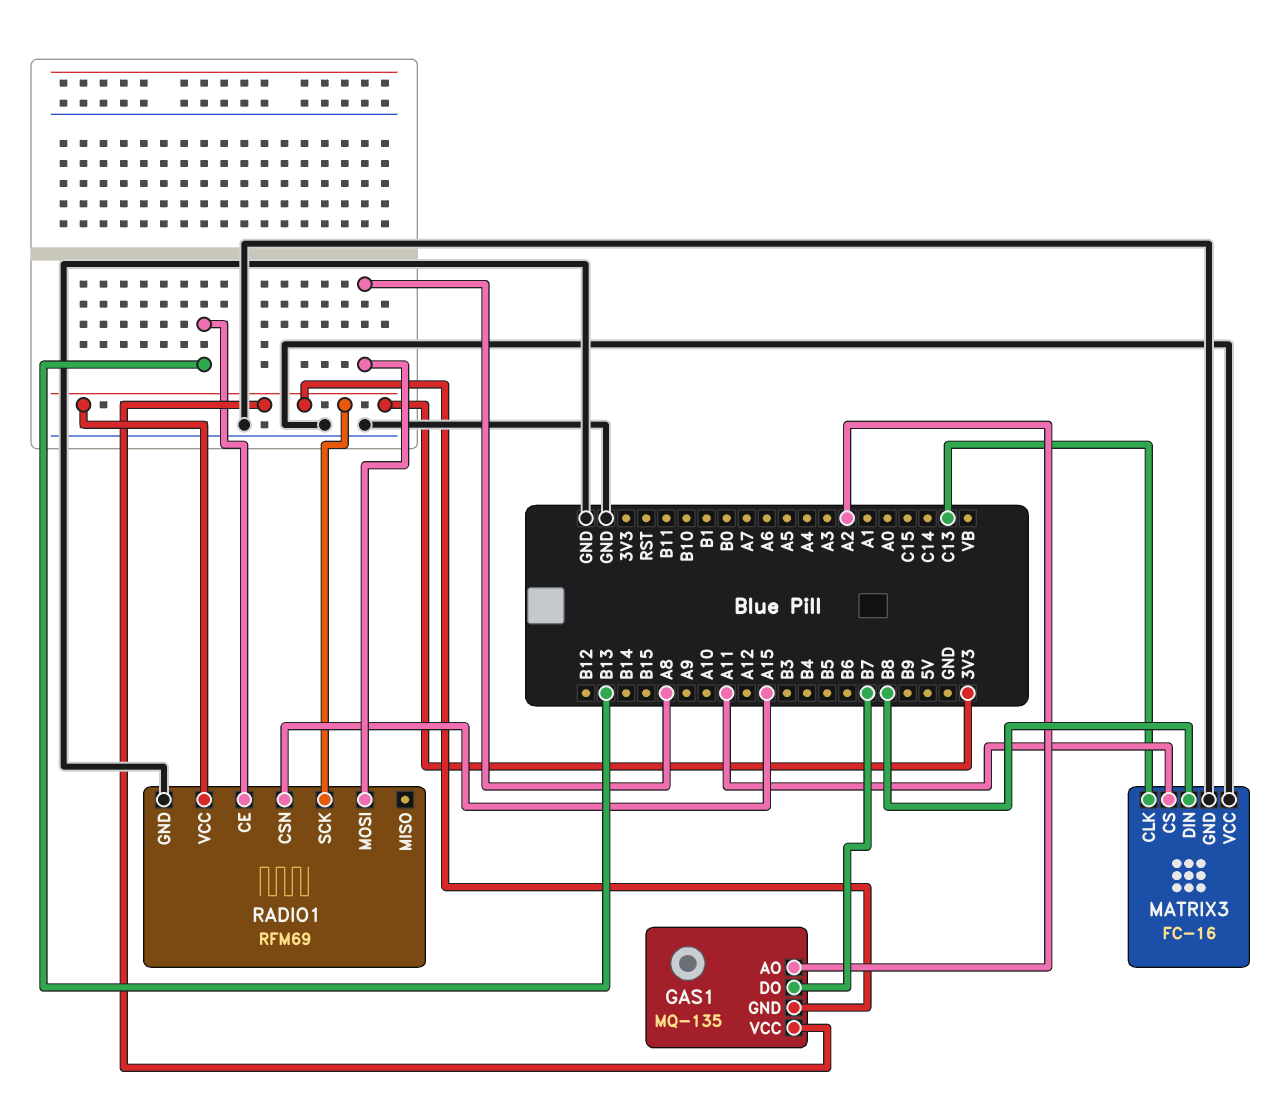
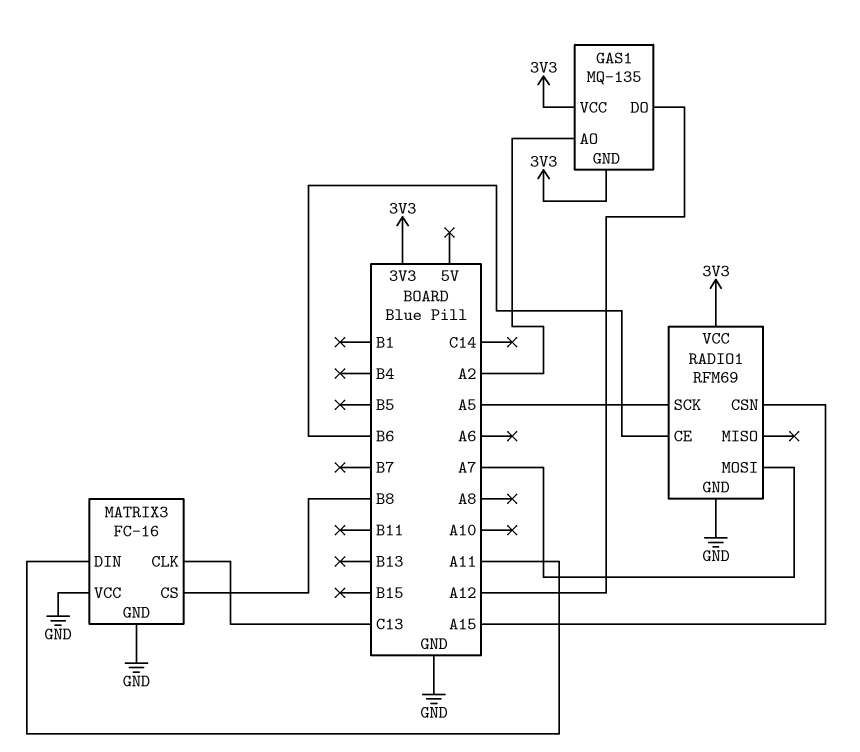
GAS1 pin DO: B7 -> A12
MATRIX3 pin CS: A11 -> B8
MATRIX3 pin DIN: B8 -> A11
RADIO1 pin CE: B13 -> B6
RADIO1 pin MOSI: A8 -> A7
RADIO1 pin SCK: 3V3 -> A5

